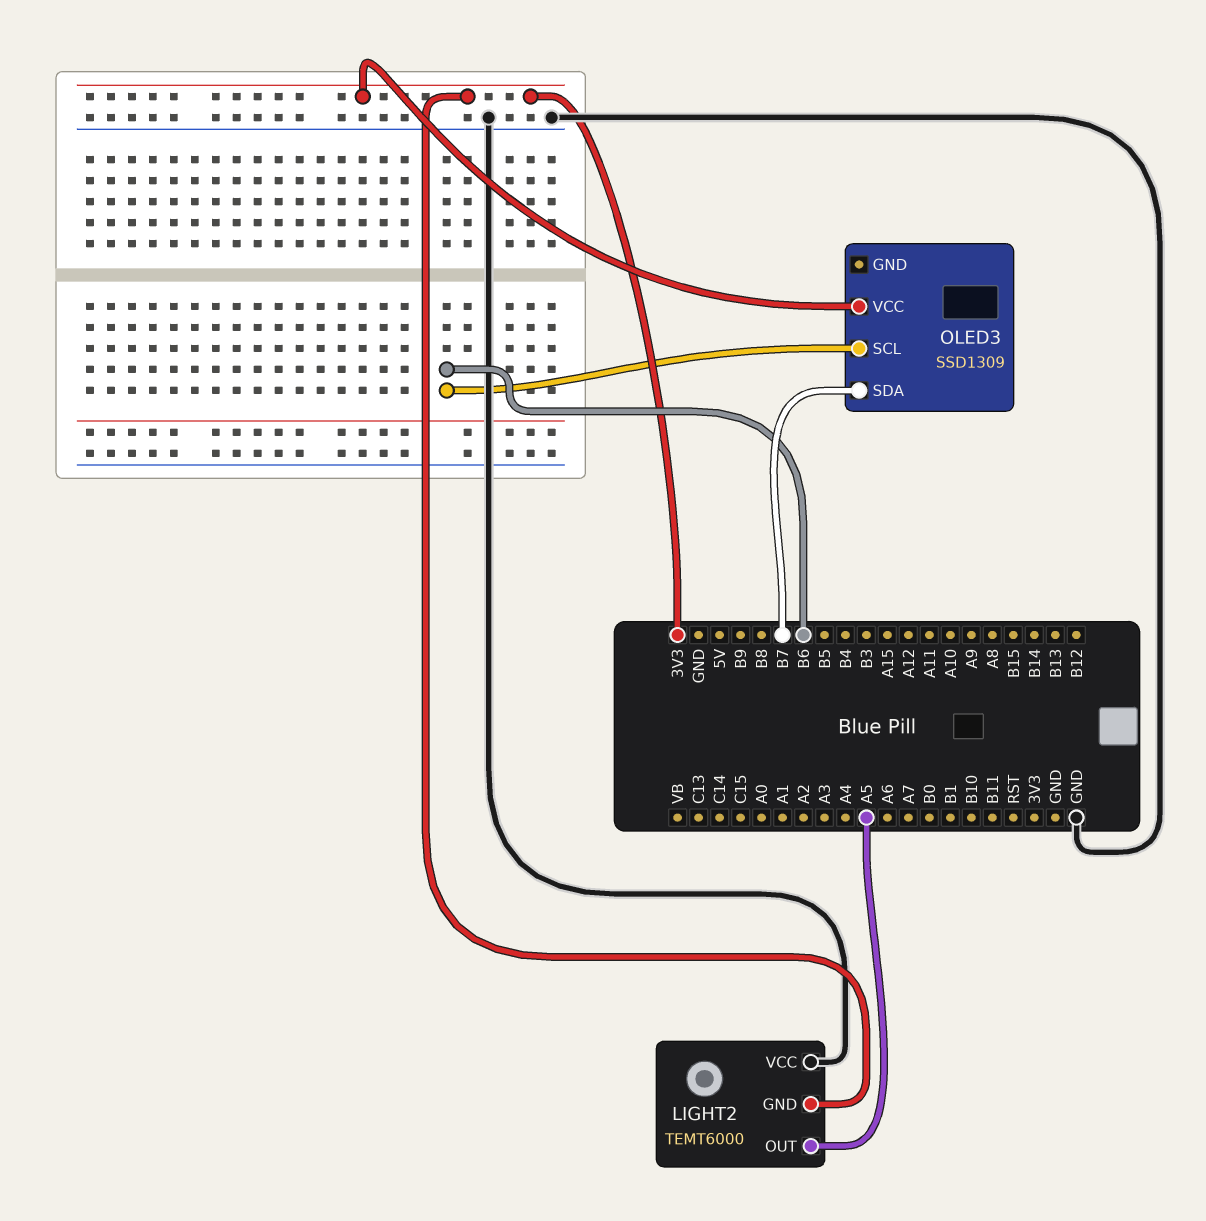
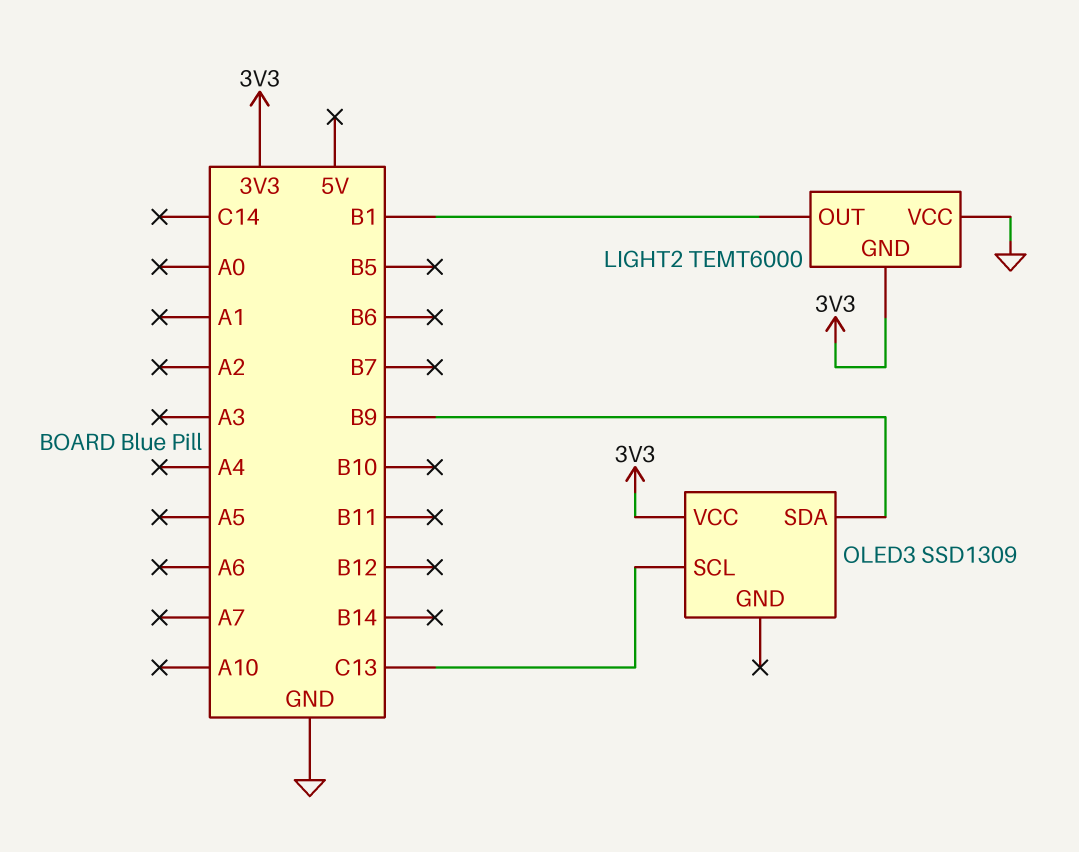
LIGHT2 pin OUT: A5 -> B1
OLED3 pin SCL: B6 -> C13
OLED3 pin SDA: B7 -> B9

